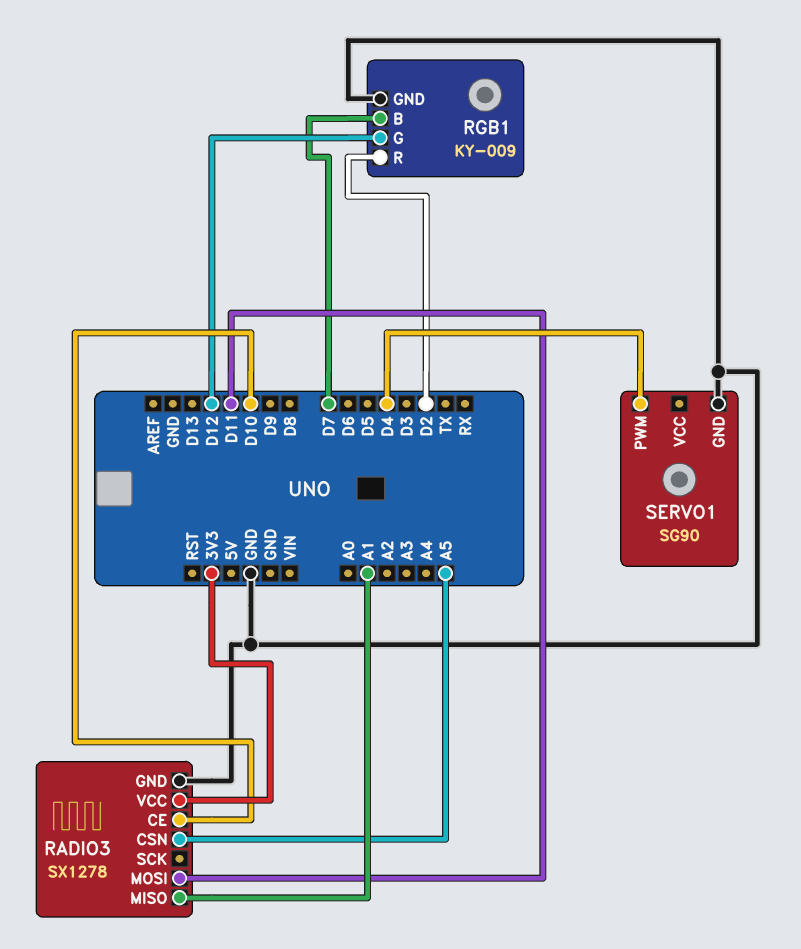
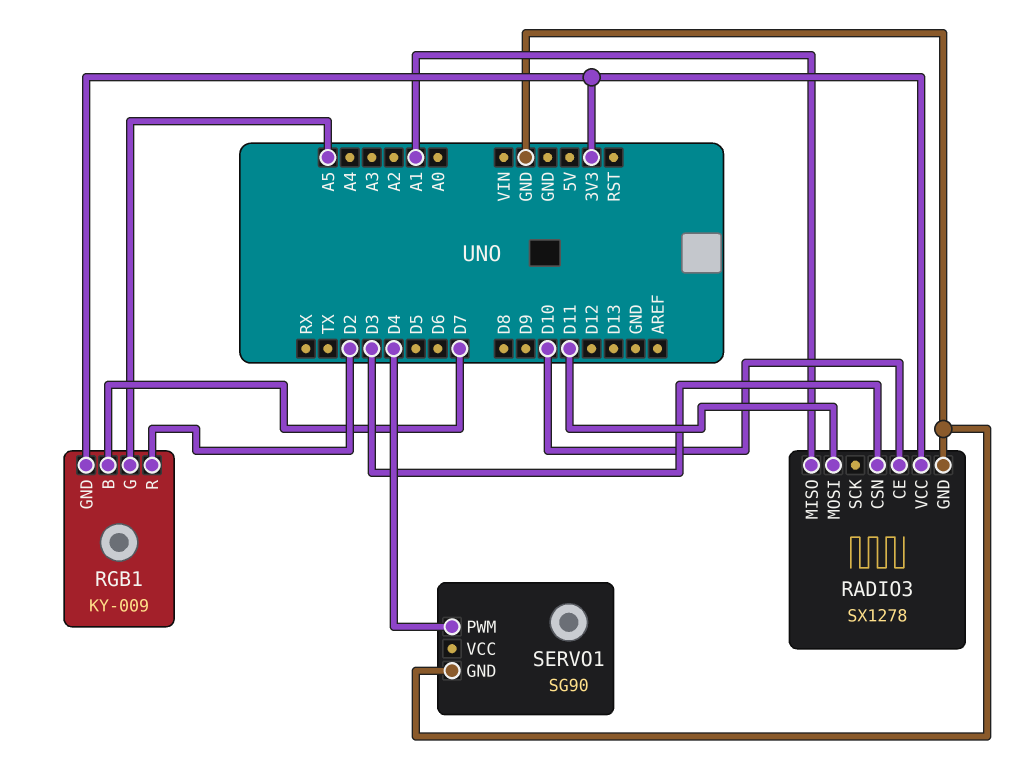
RADIO3 pin CSN: A5 -> D3
RGB1 pin G: D12 -> A5
RGB1 pin GND: GND -> 3V3

